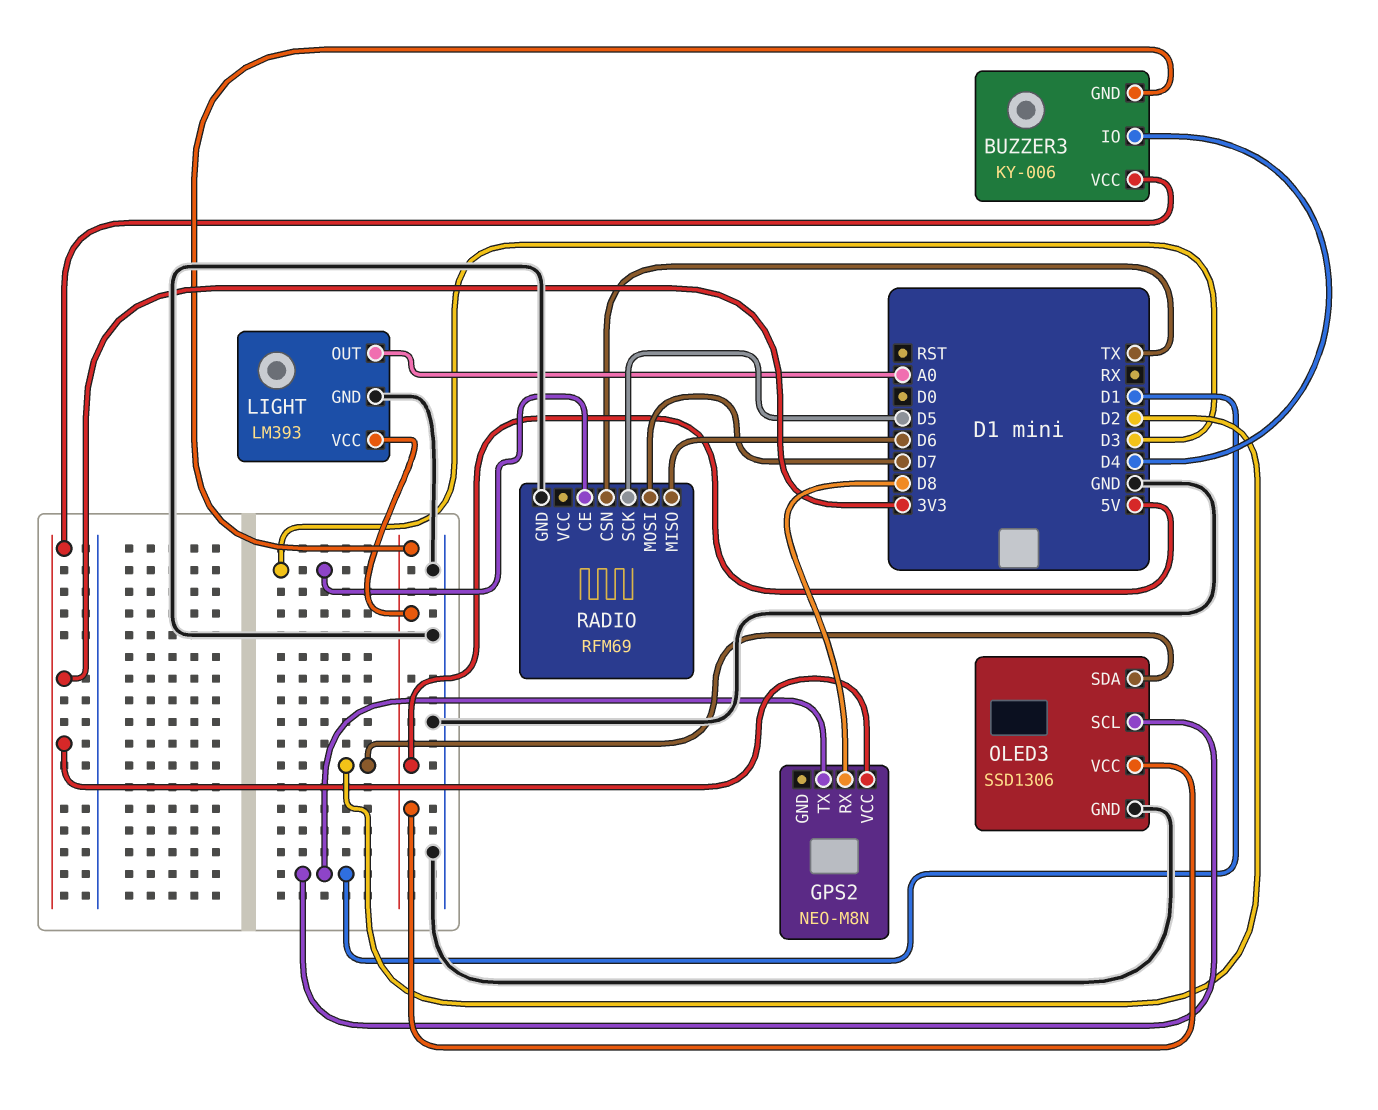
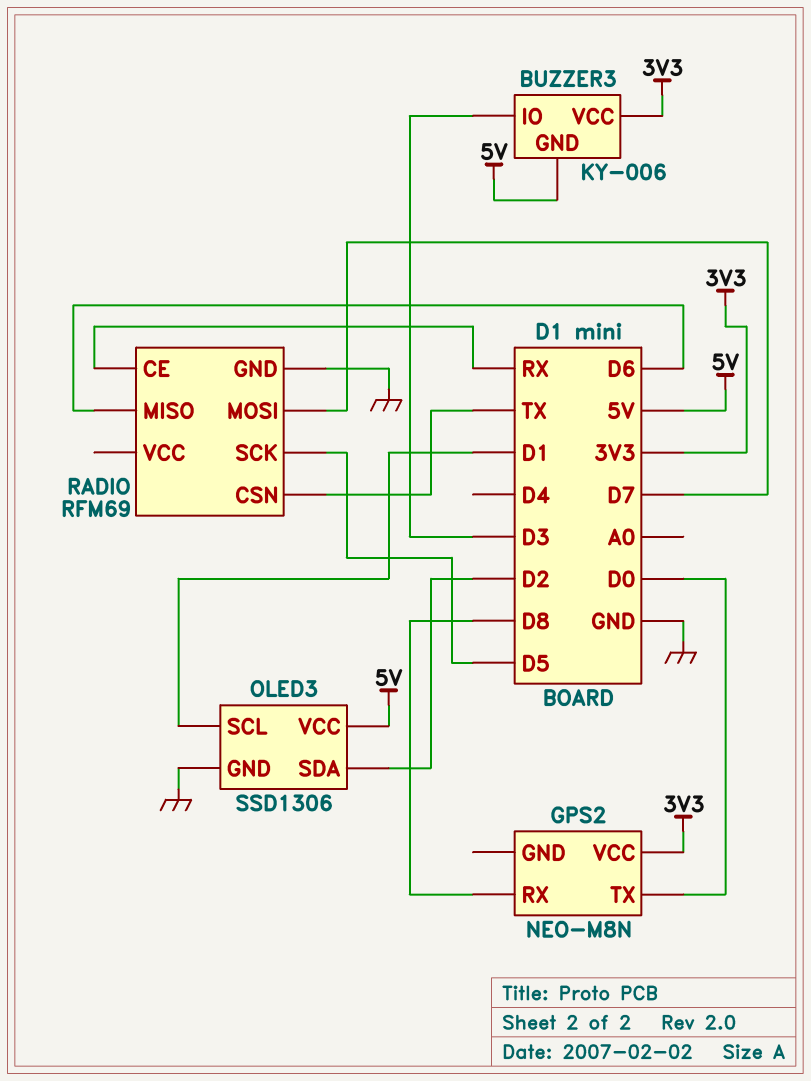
BUZZER3 pin IO: D4 -> D3
GPS2 pin TX: D1 -> D0
LIGHT: LM393 -> none
LIGHT pin GND: GND -> none
LIGHT pin OUT: A0 -> none
LIGHT pin VCC: 5V -> none
RADIO pin CE: D3 -> RX

